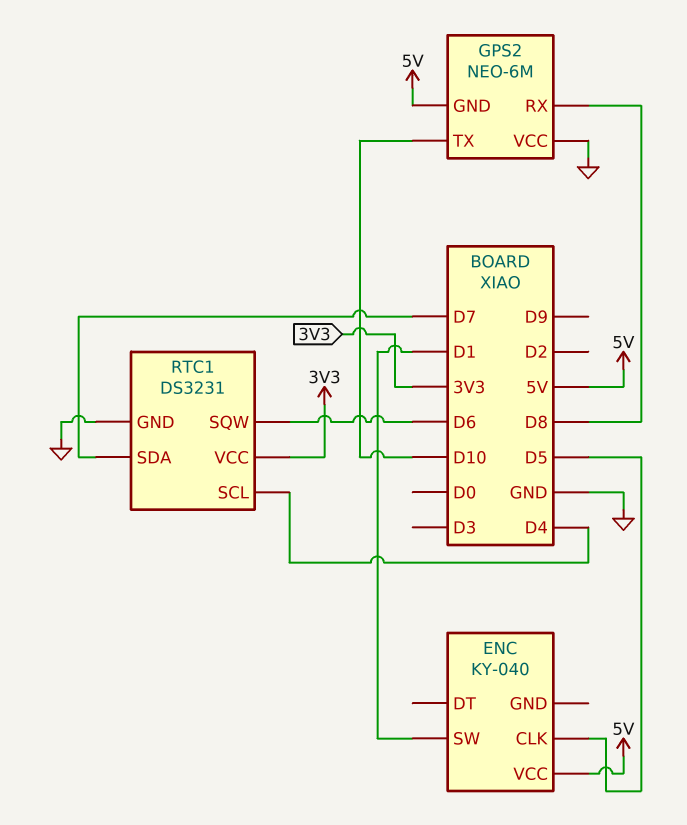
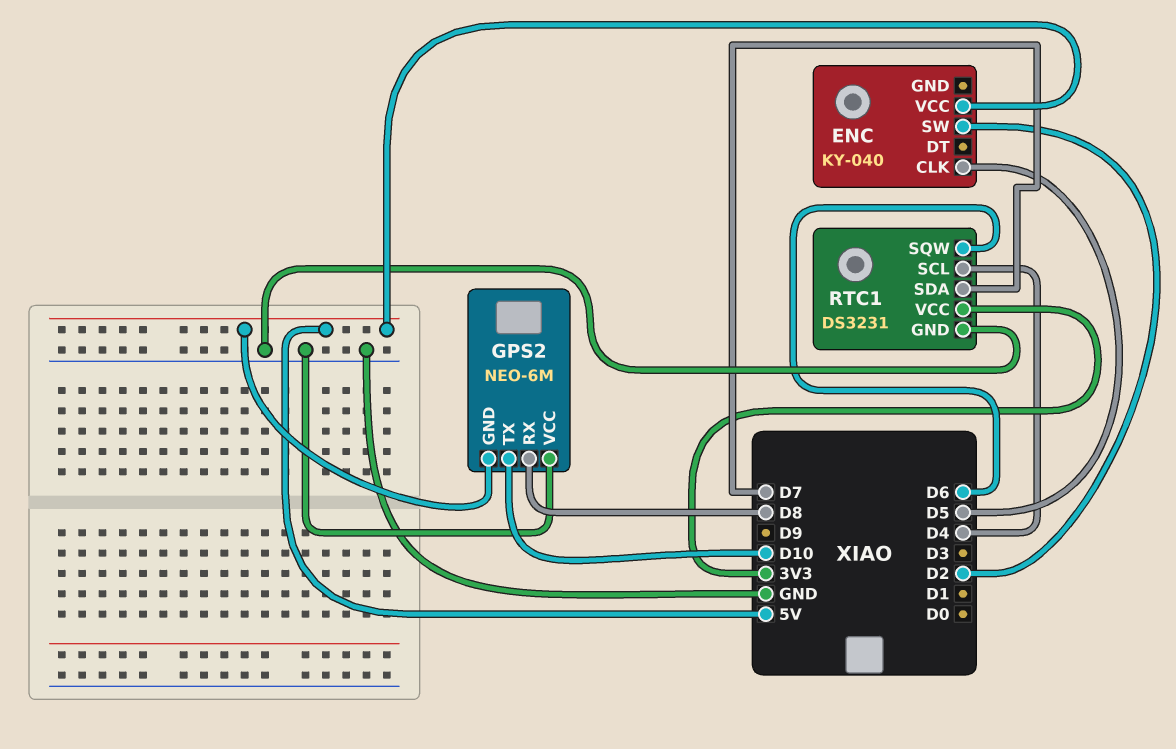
ENC pin SW: D1 -> D2

